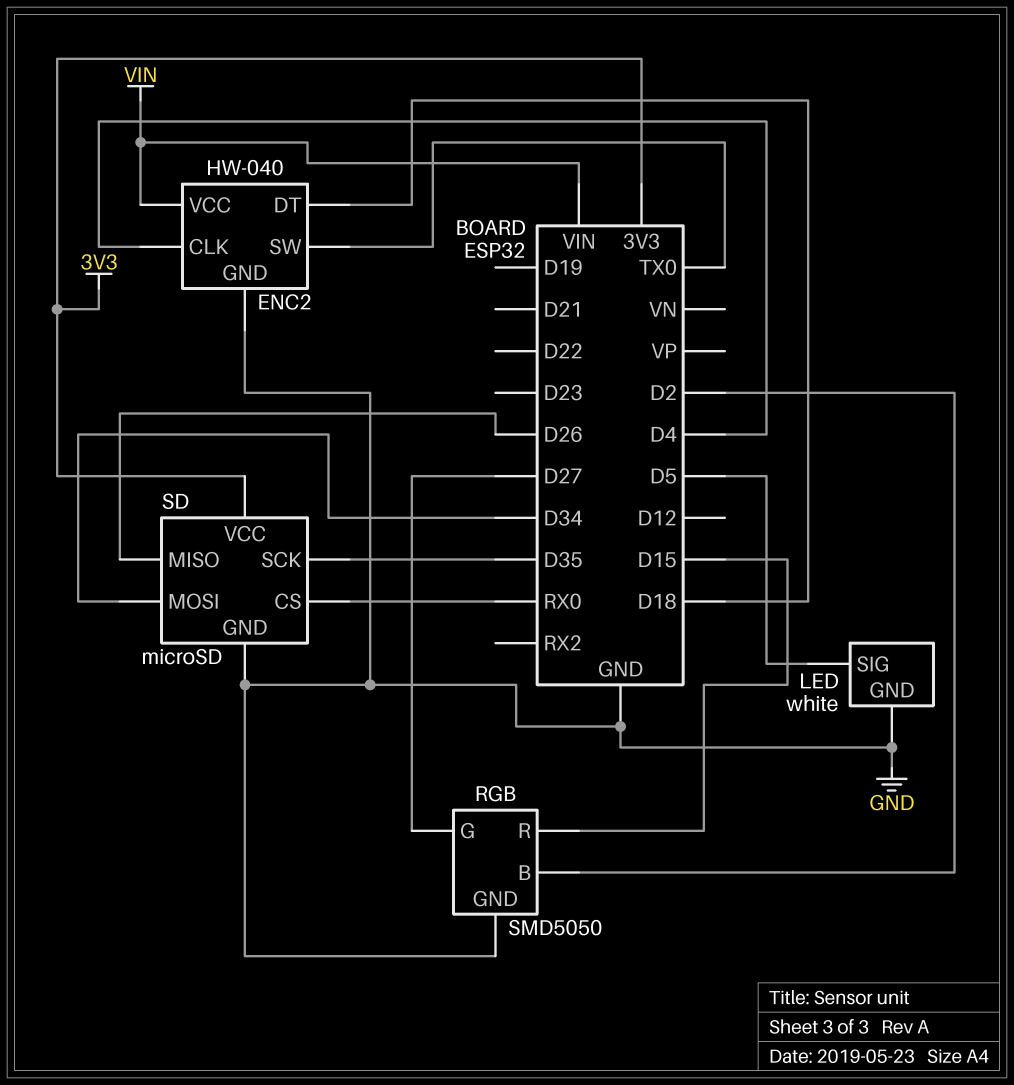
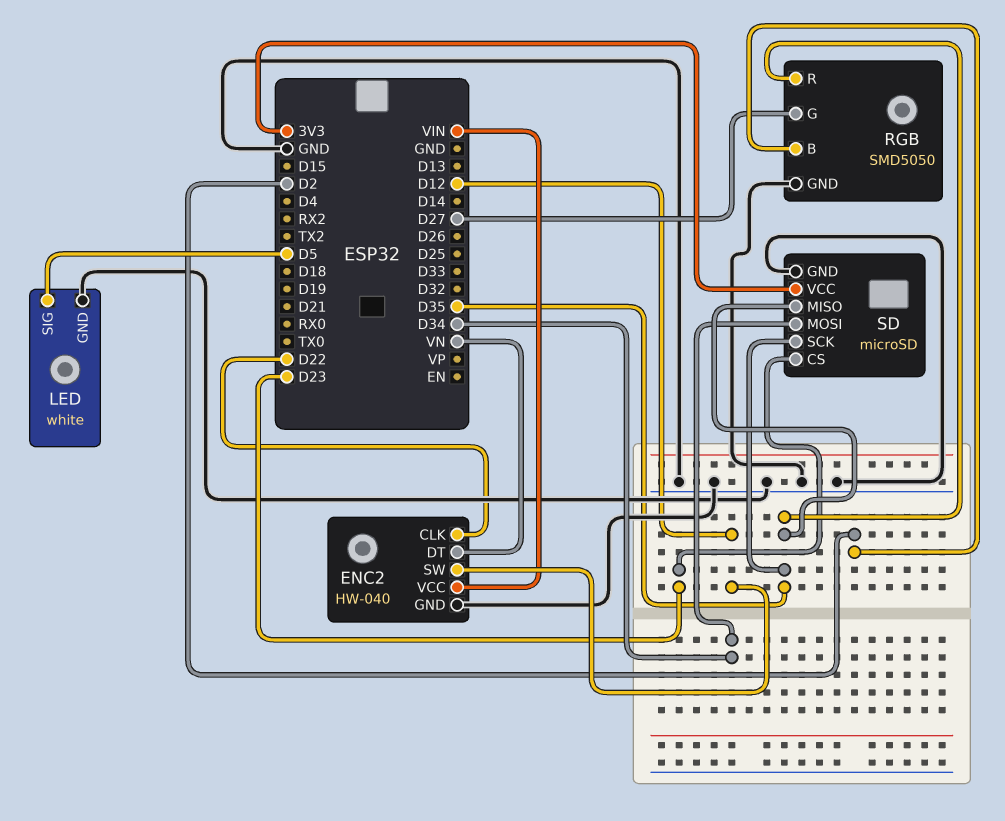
ENC2 pin CLK: D4 -> D22
ENC2 pin DT: D18 -> VN
ENC2 pin SW: TX0 -> D12
RGB pin R: D15 -> D35
SD pin CS: RX0 -> D23
SD pin MISO: D26 -> D35

